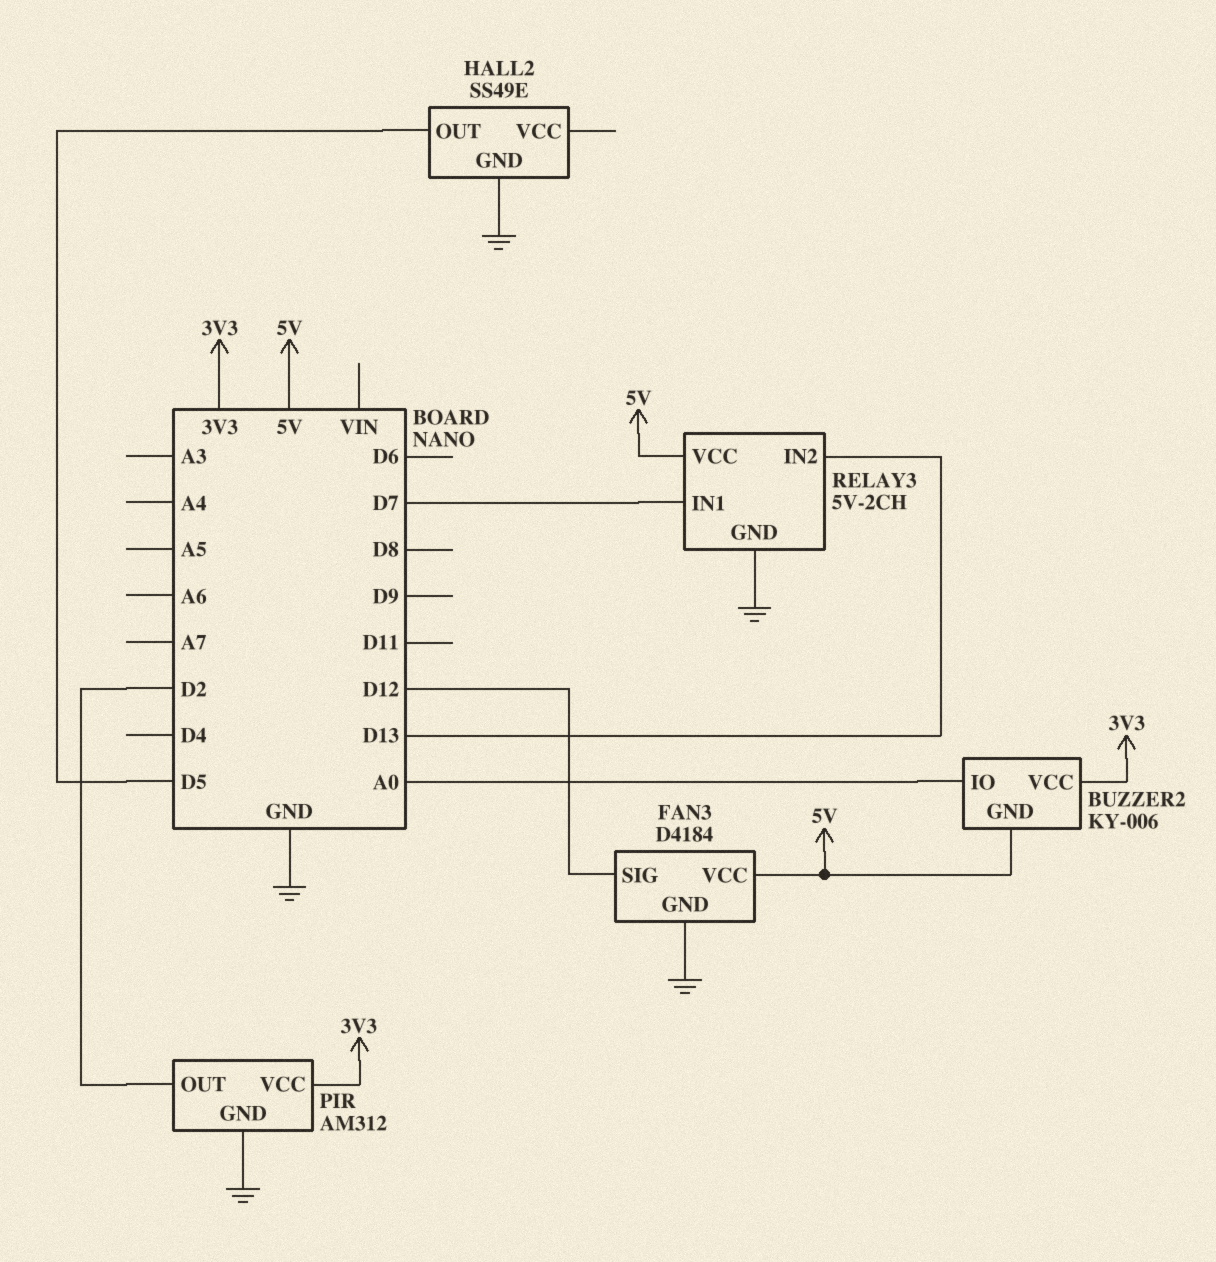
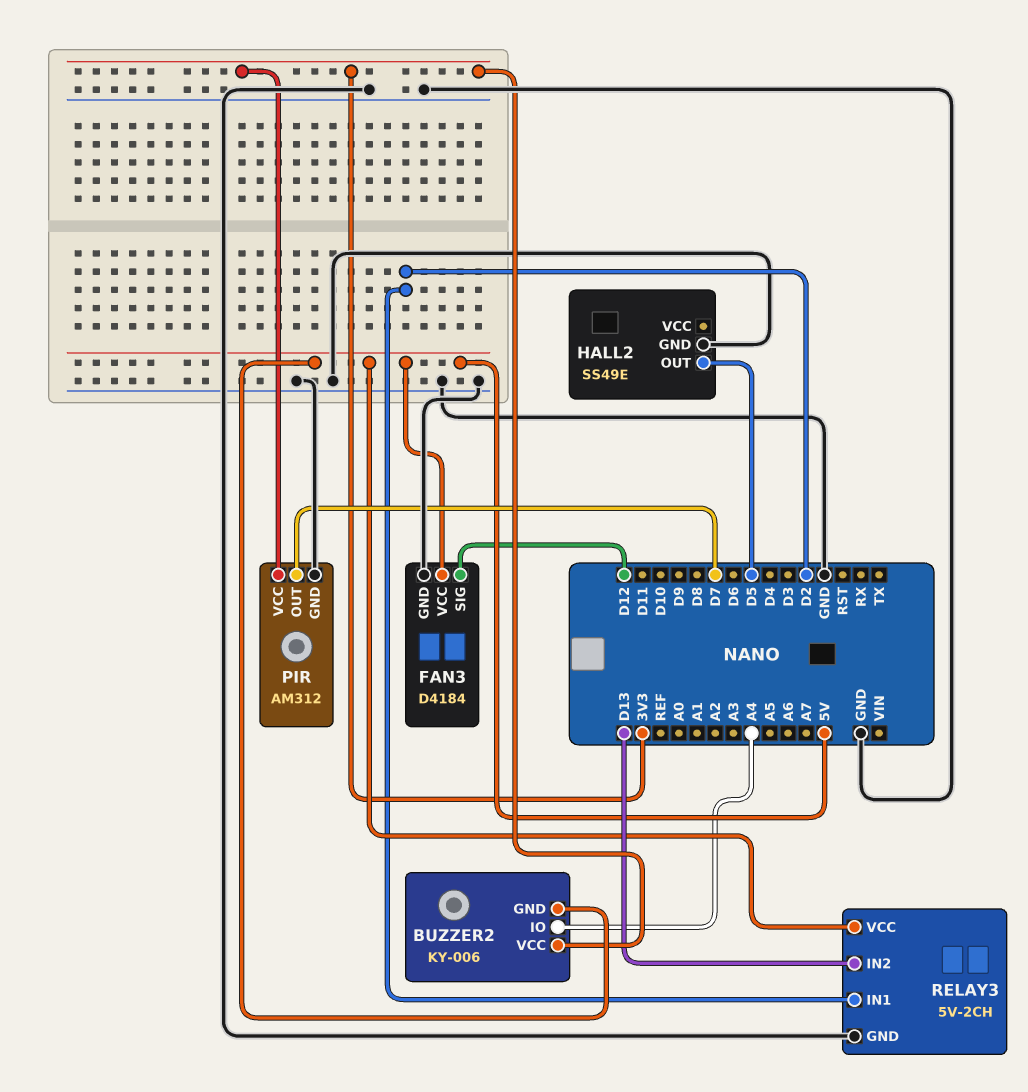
BUZZER2 pin IO: A0 -> A4
PIR pin OUT: D2 -> D7
RELAY3 pin IN1: D7 -> D2

